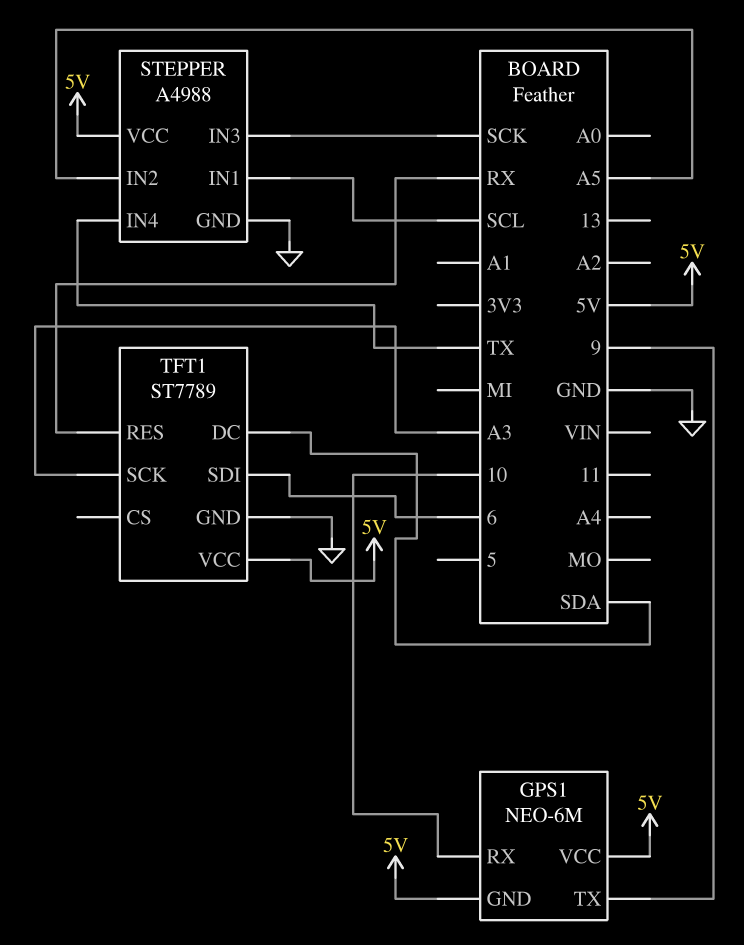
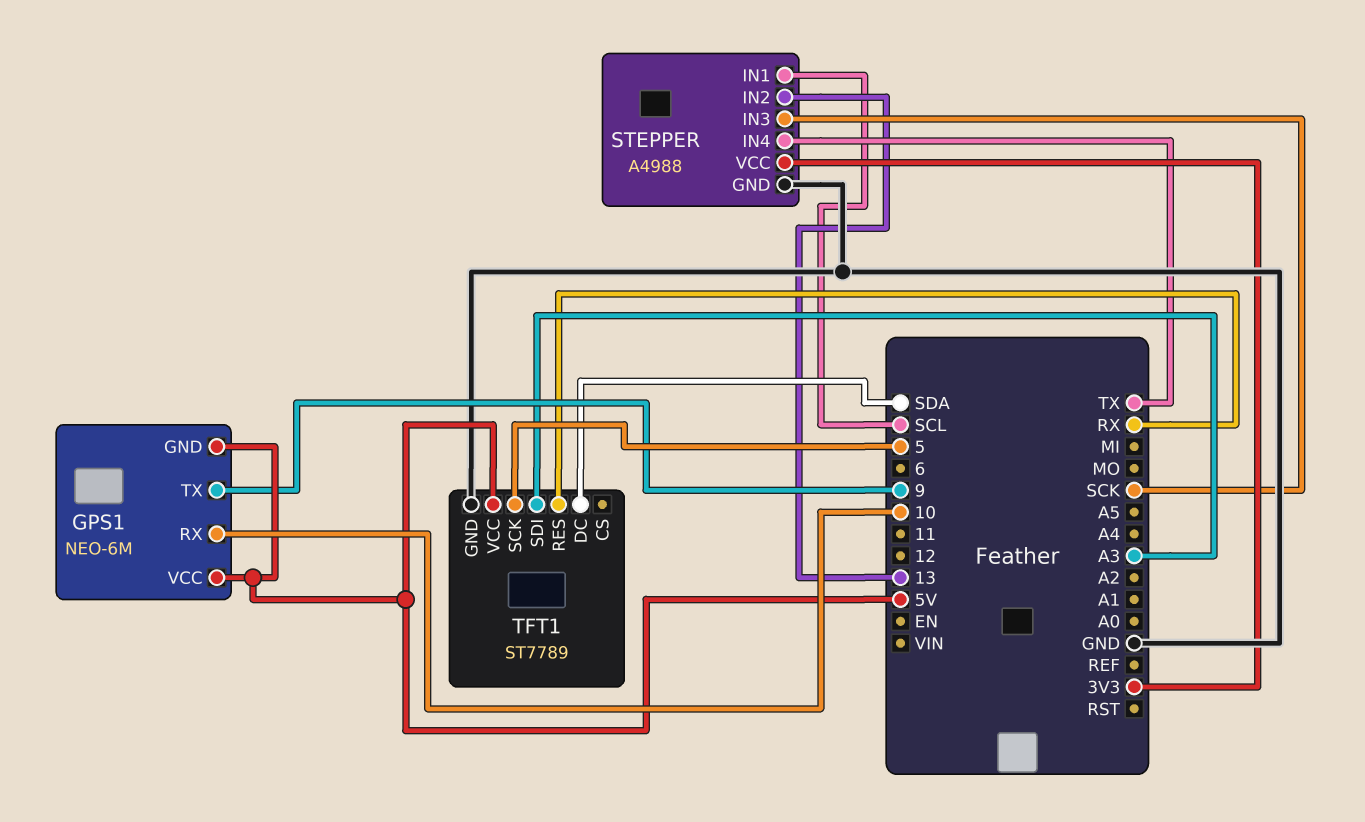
STEPPER pin IN2: A5 -> 13
STEPPER pin VCC: 5V -> 3V3
TFT1 pin SCK: A3 -> 5
TFT1 pin SDI: 6 -> A3

